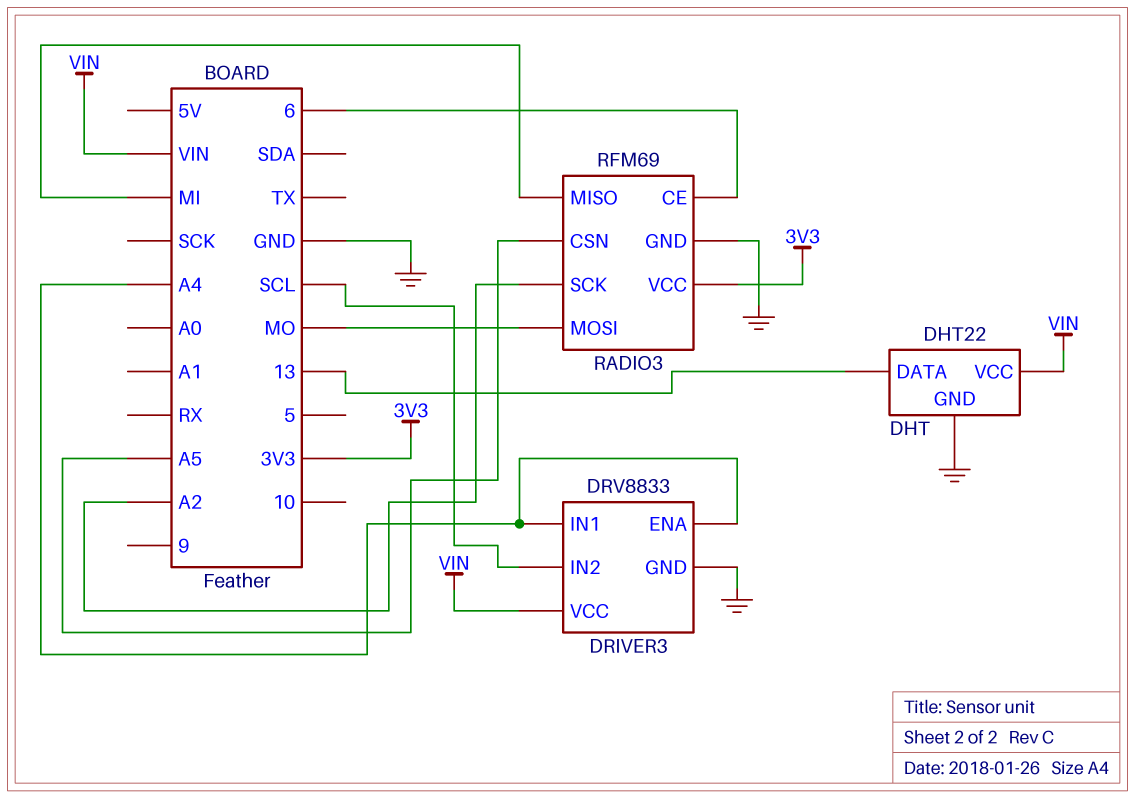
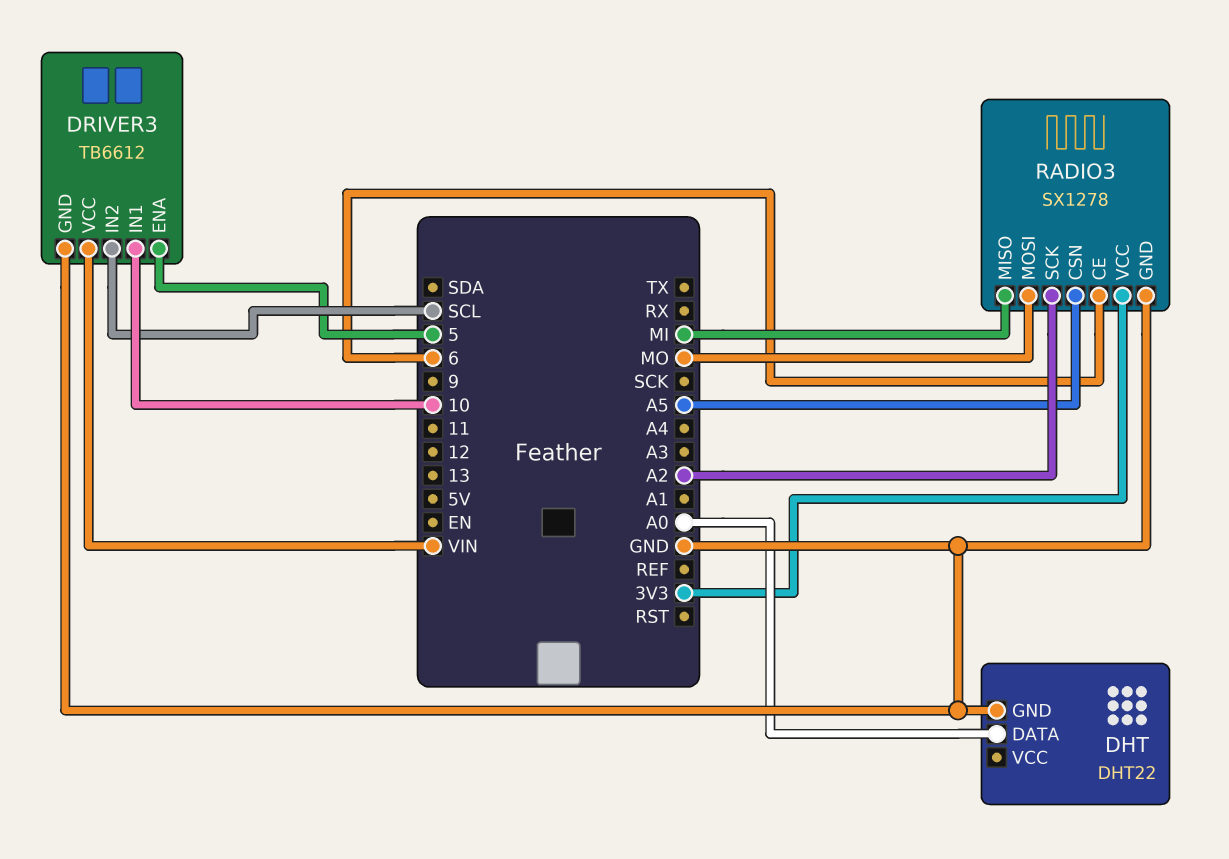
DHT pin DATA: 13 -> A0
DHT pin VCC: VIN -> none
DRIVER3: DRV8833 -> TB6612
DRIVER3 pin ENA: A4 -> 5
DRIVER3 pin IN1: A4 -> 10
RADIO3: RFM69 -> SX1278

